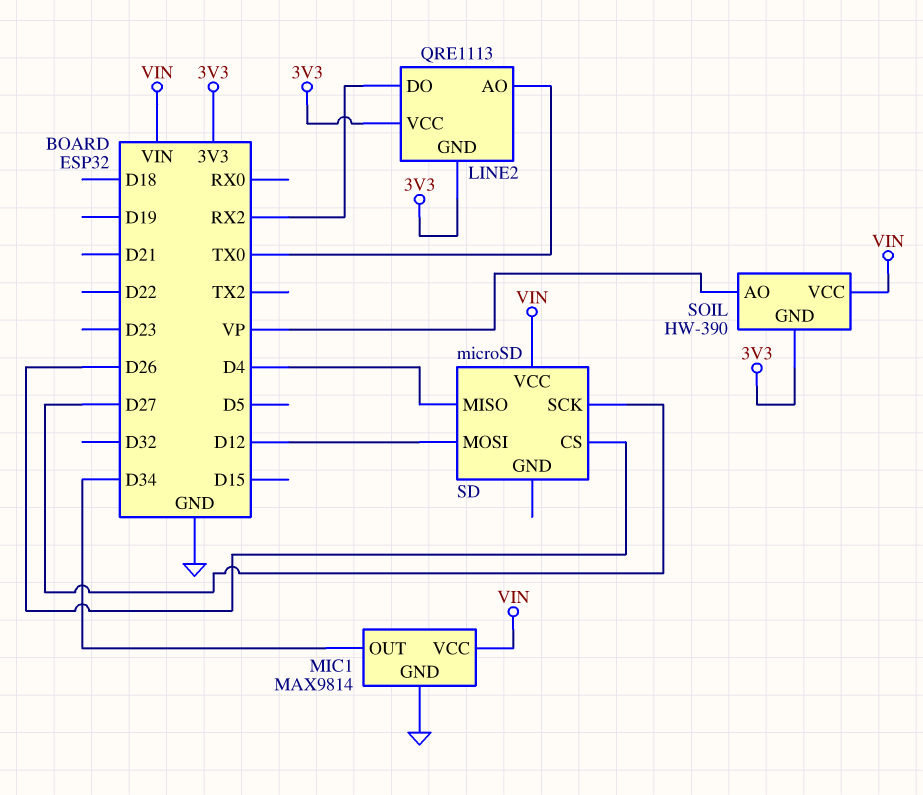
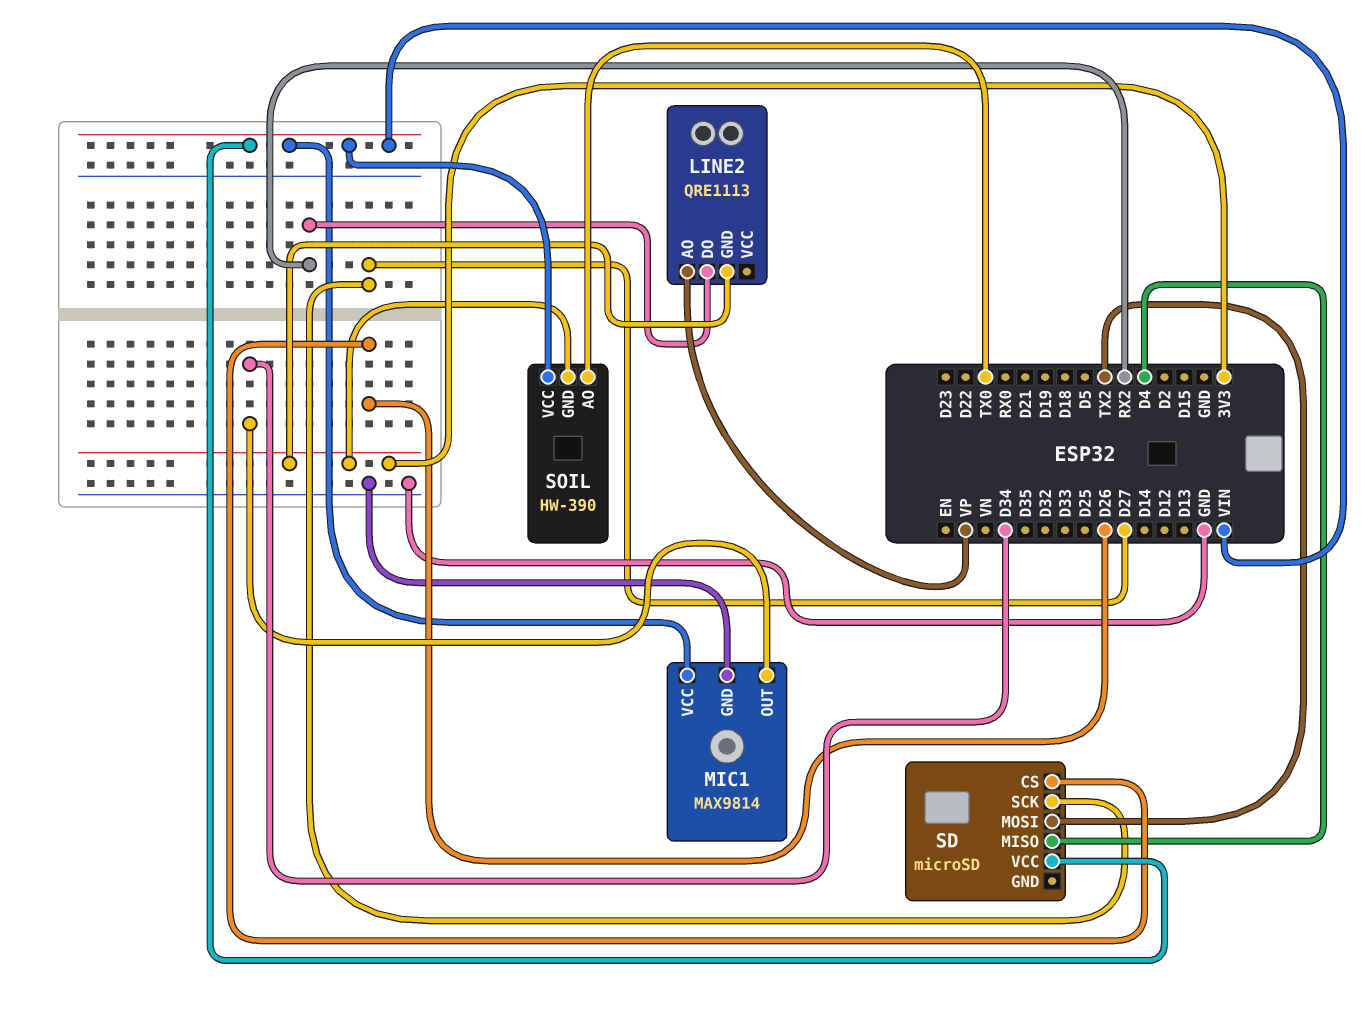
LINE2 pin AO: TX0 -> VP
LINE2 pin VCC: 3V3 -> none
SD pin MOSI: D12 -> TX2
SOIL pin AO: VP -> TX0

